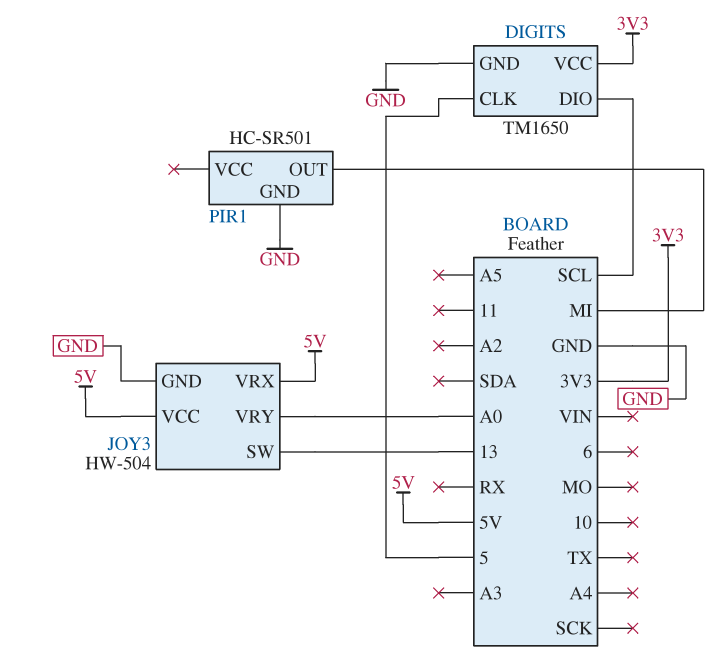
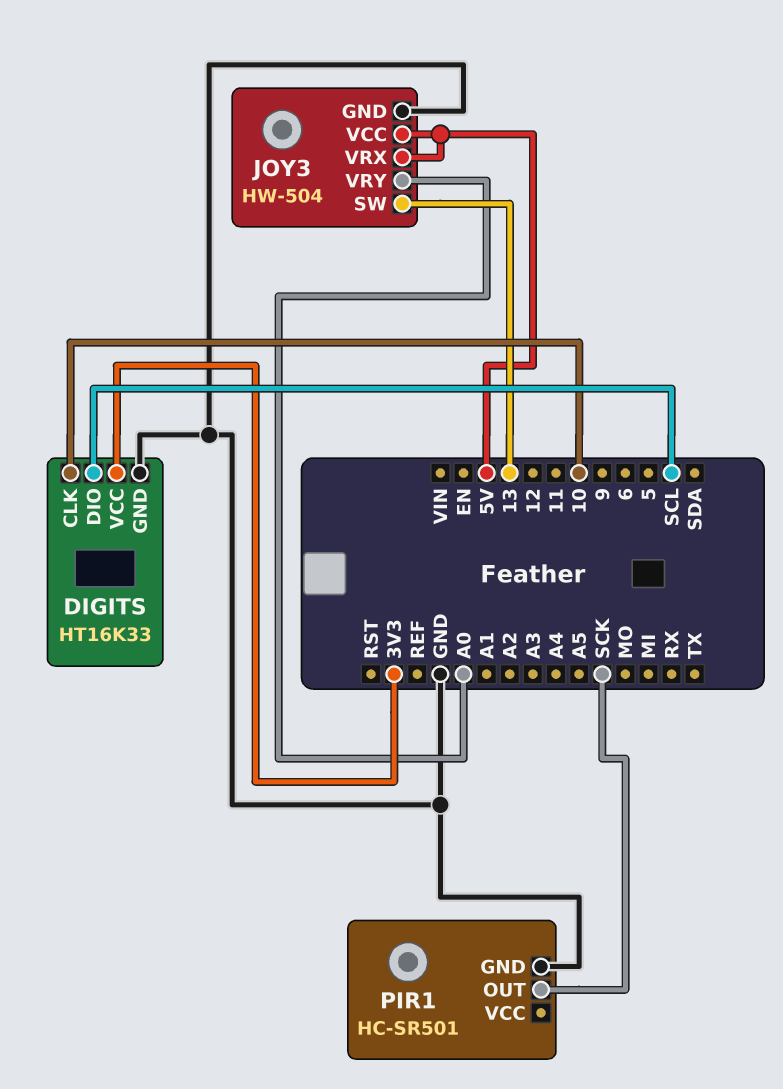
DIGITS: TM1650 -> HT16K33
DIGITS pin CLK: 5 -> 10
PIR1 pin OUT: MI -> SCK

